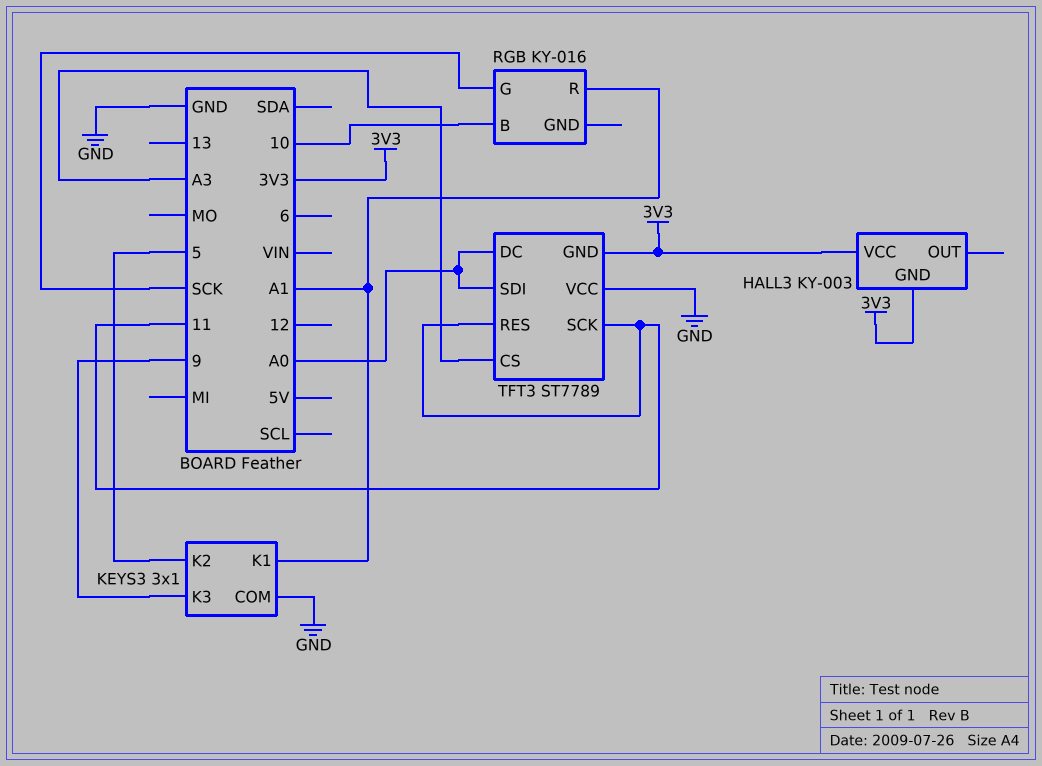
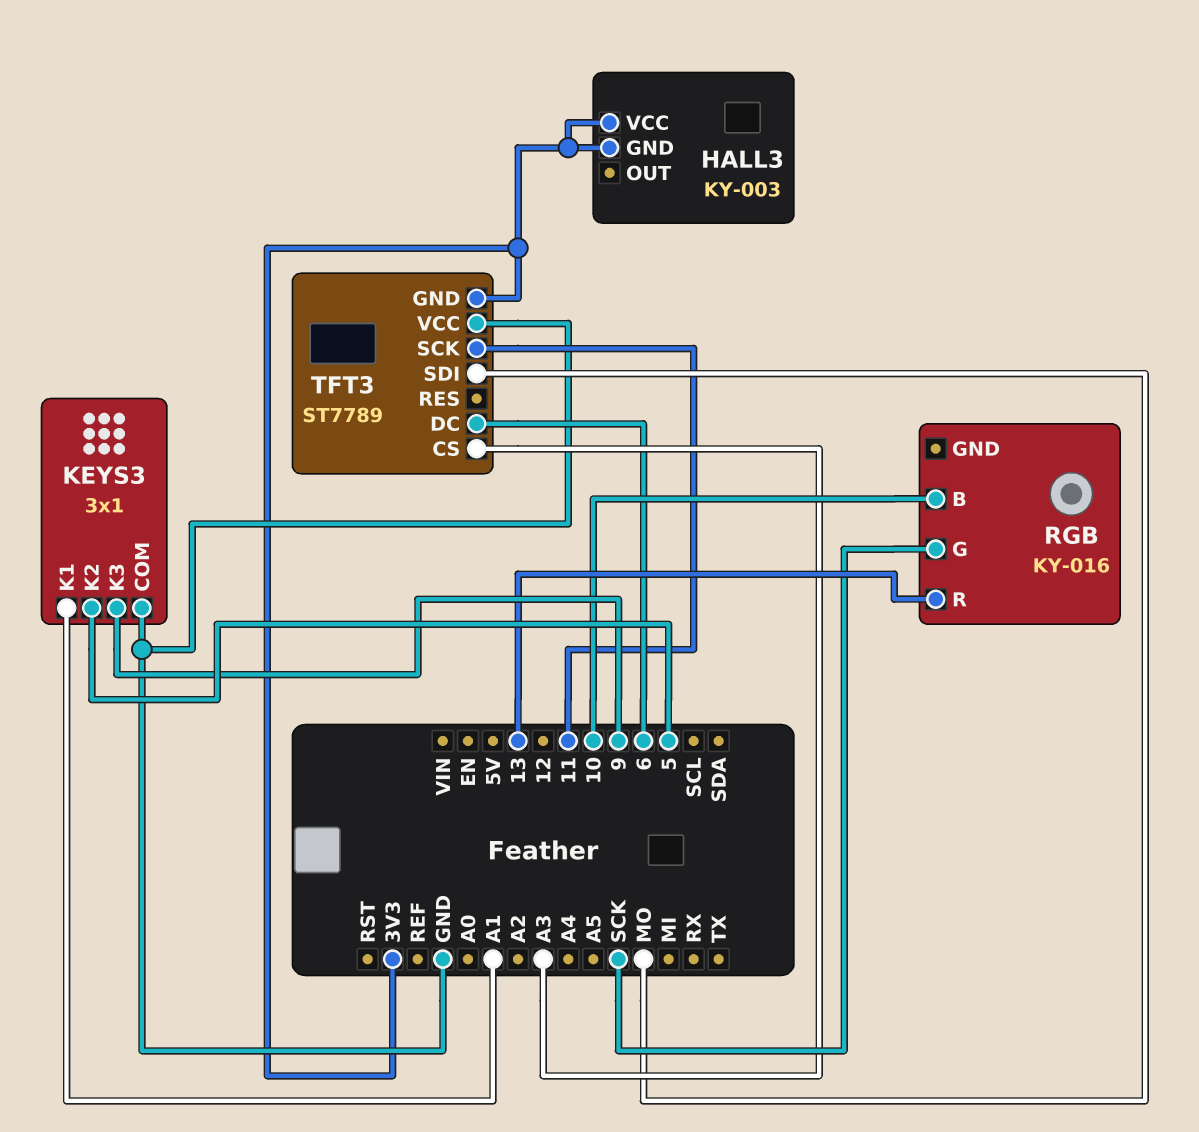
RGB pin R: A1 -> 13
TFT3 pin DC: A0 -> 6
TFT3 pin RES: 11 -> none
TFT3 pin SDI: A0 -> MO

